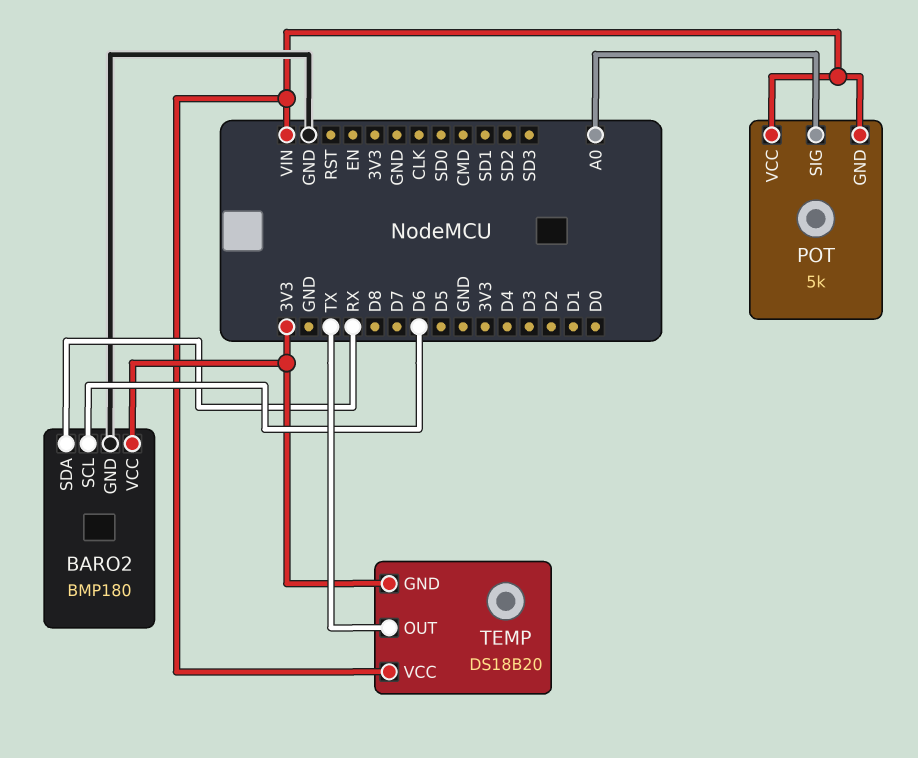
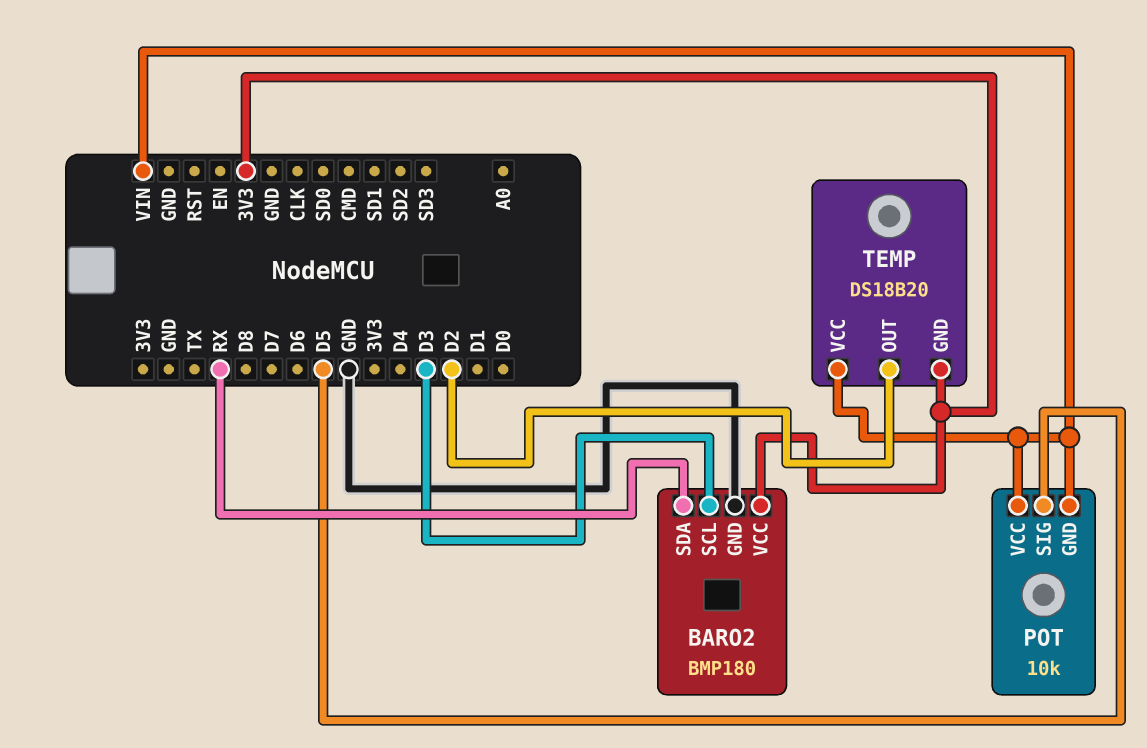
BARO2 pin SCL: D6 -> D3
POT: 5k -> 10k
POT pin SIG: A0 -> D5
TEMP pin OUT: TX -> D2

